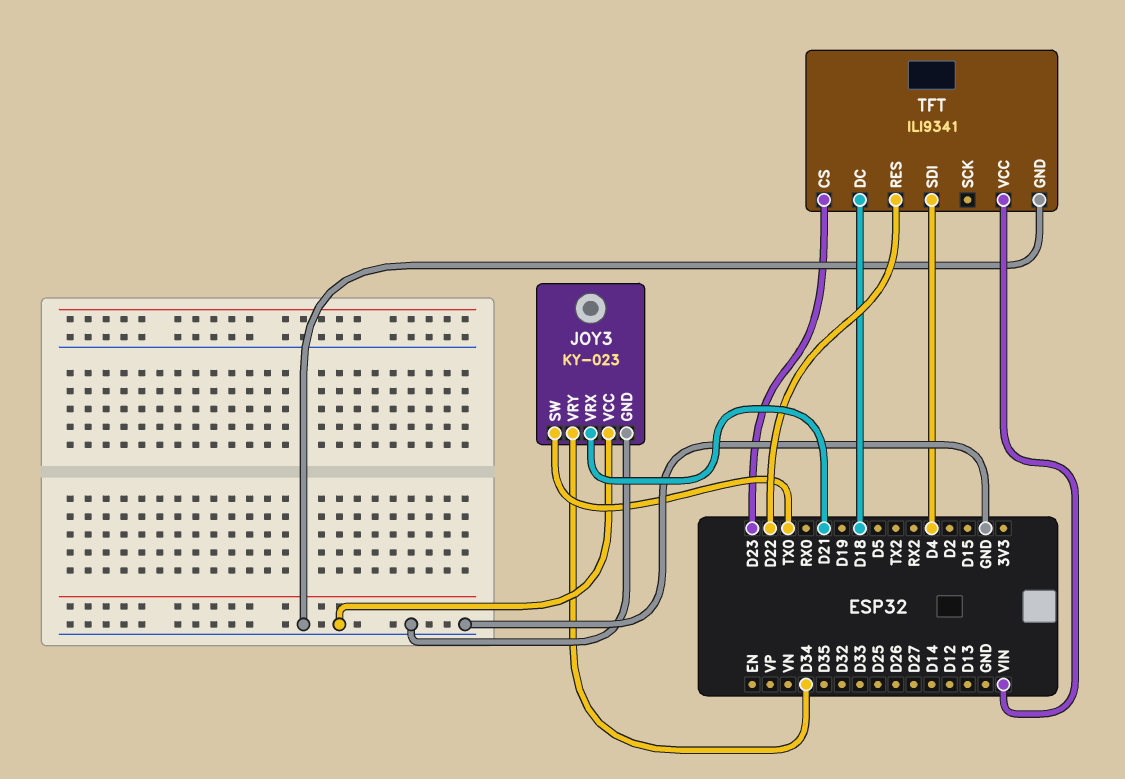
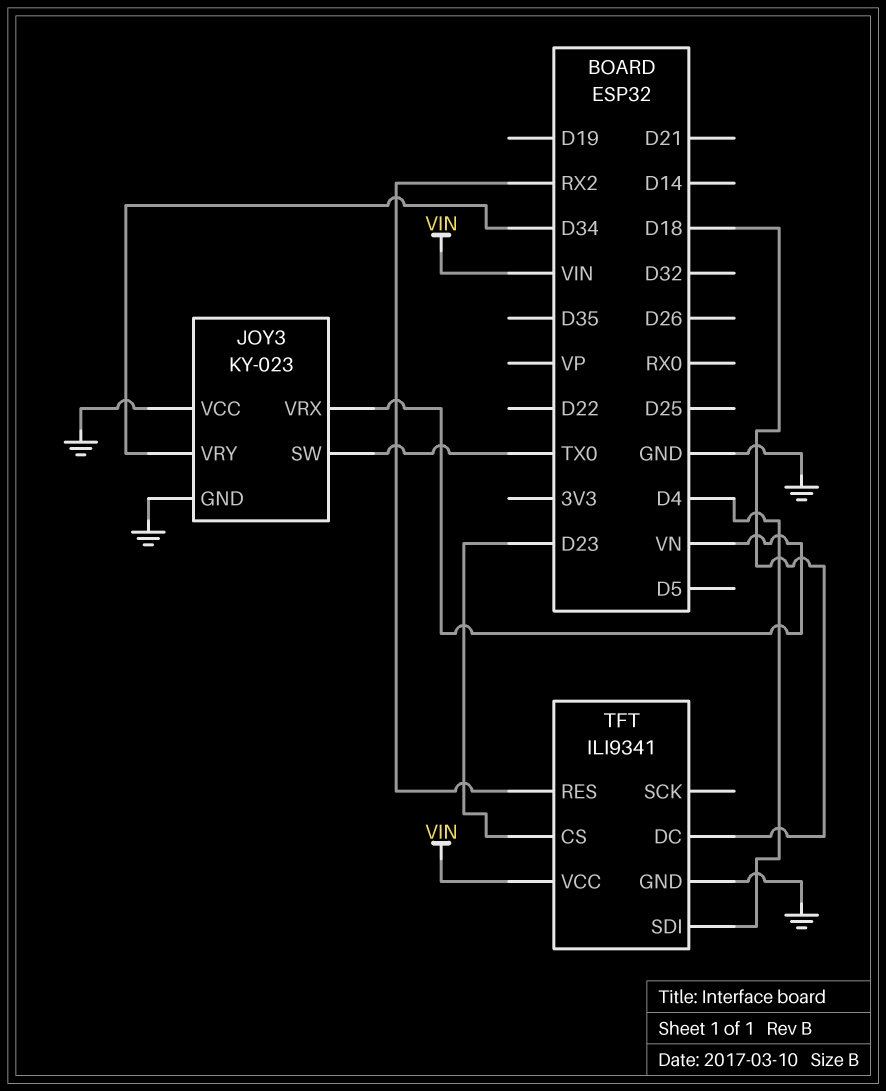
JOY3 pin VRX: D21 -> VN
TFT pin RES: D22 -> RX2

